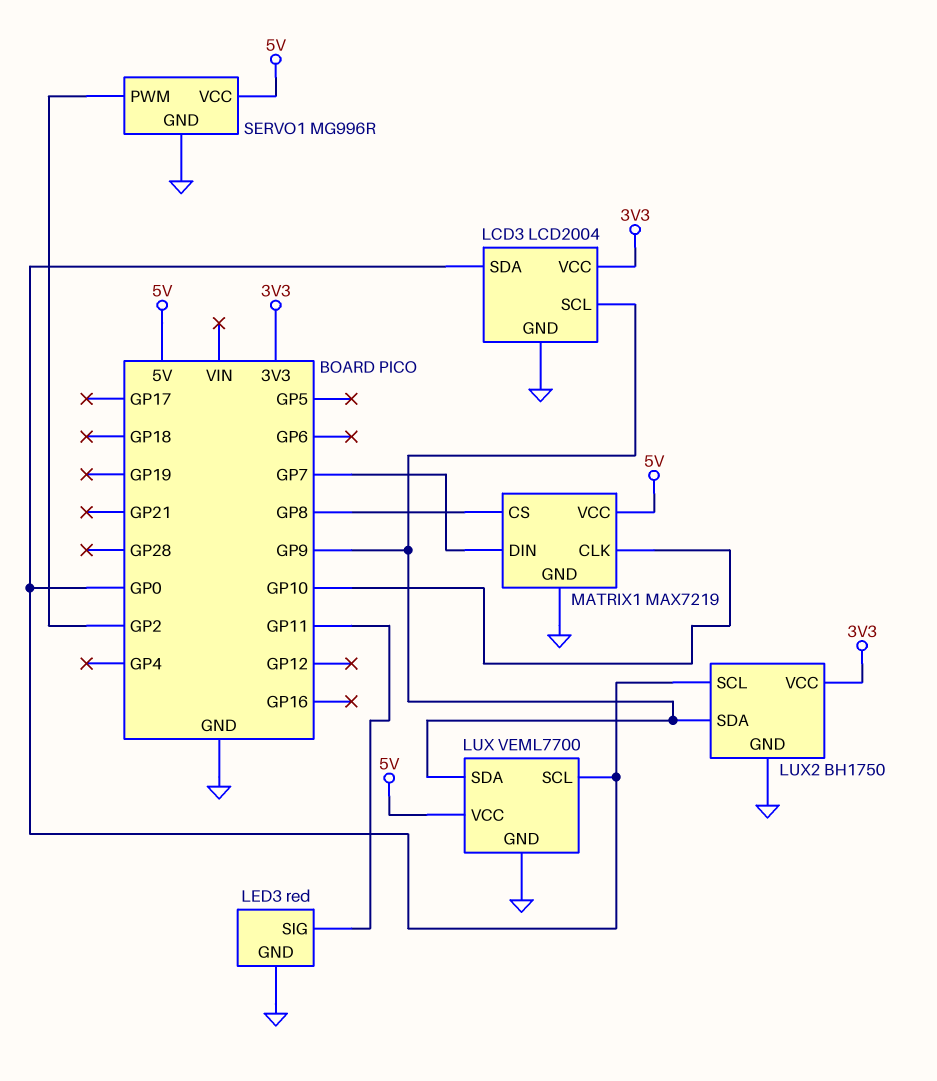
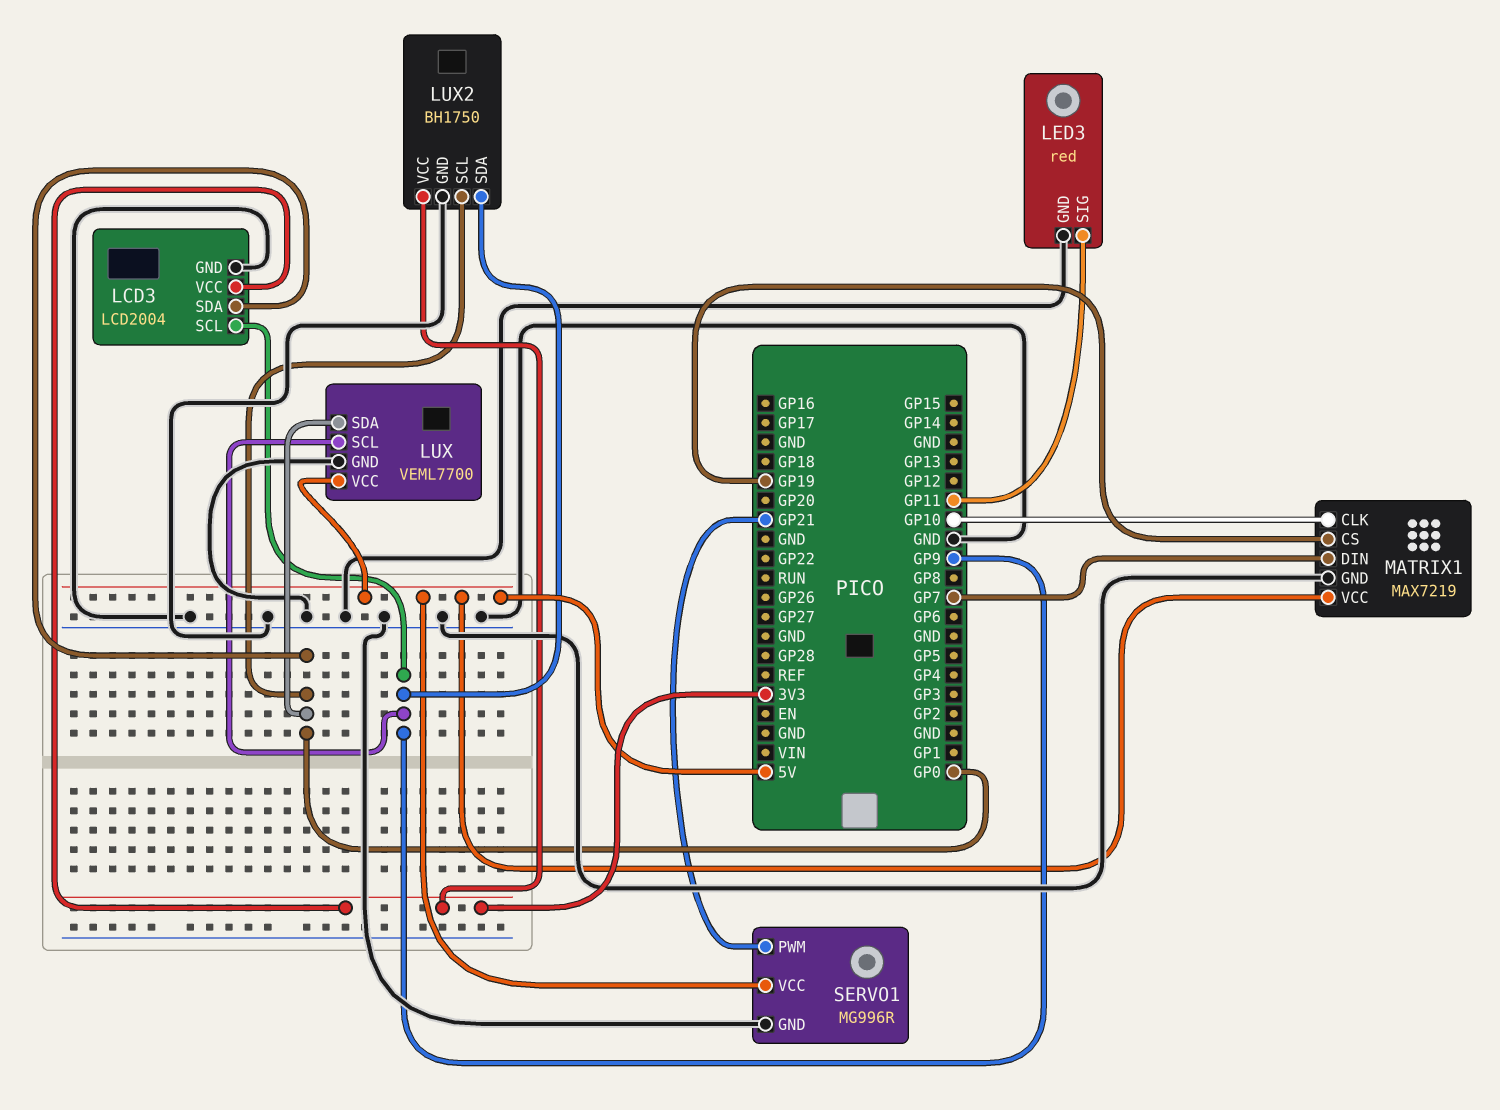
LUX pin SCL: GP0 -> GP9
LUX pin SDA: GP9 -> GP0
MATRIX1 pin CS: GP8 -> GP19
SERVO1 pin PWM: GP2 -> GP21

